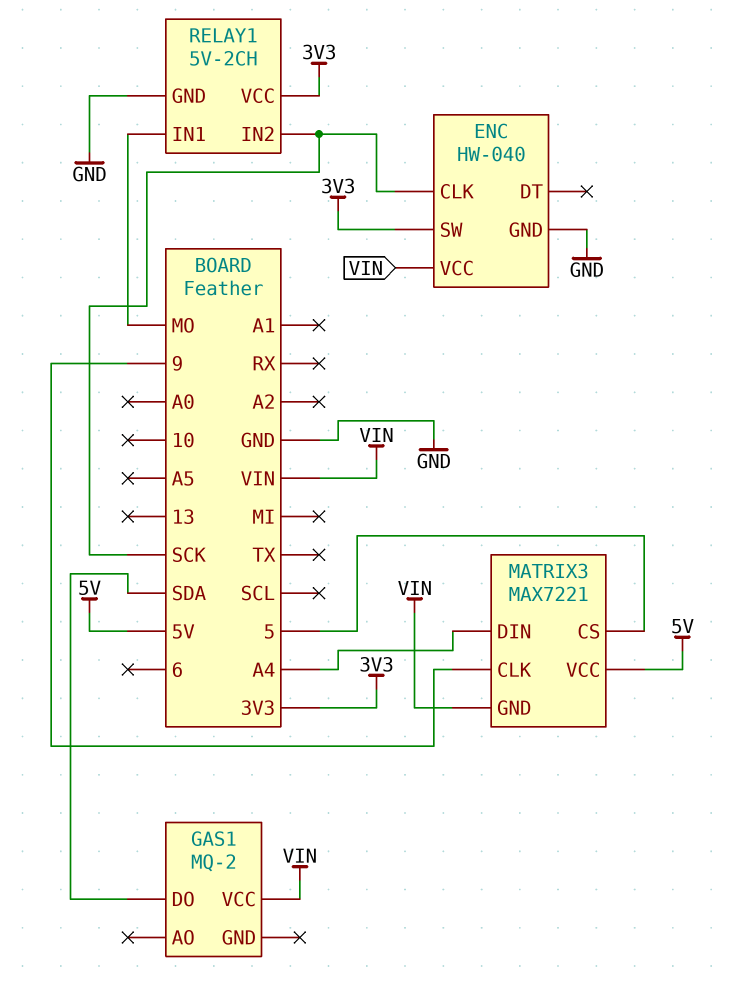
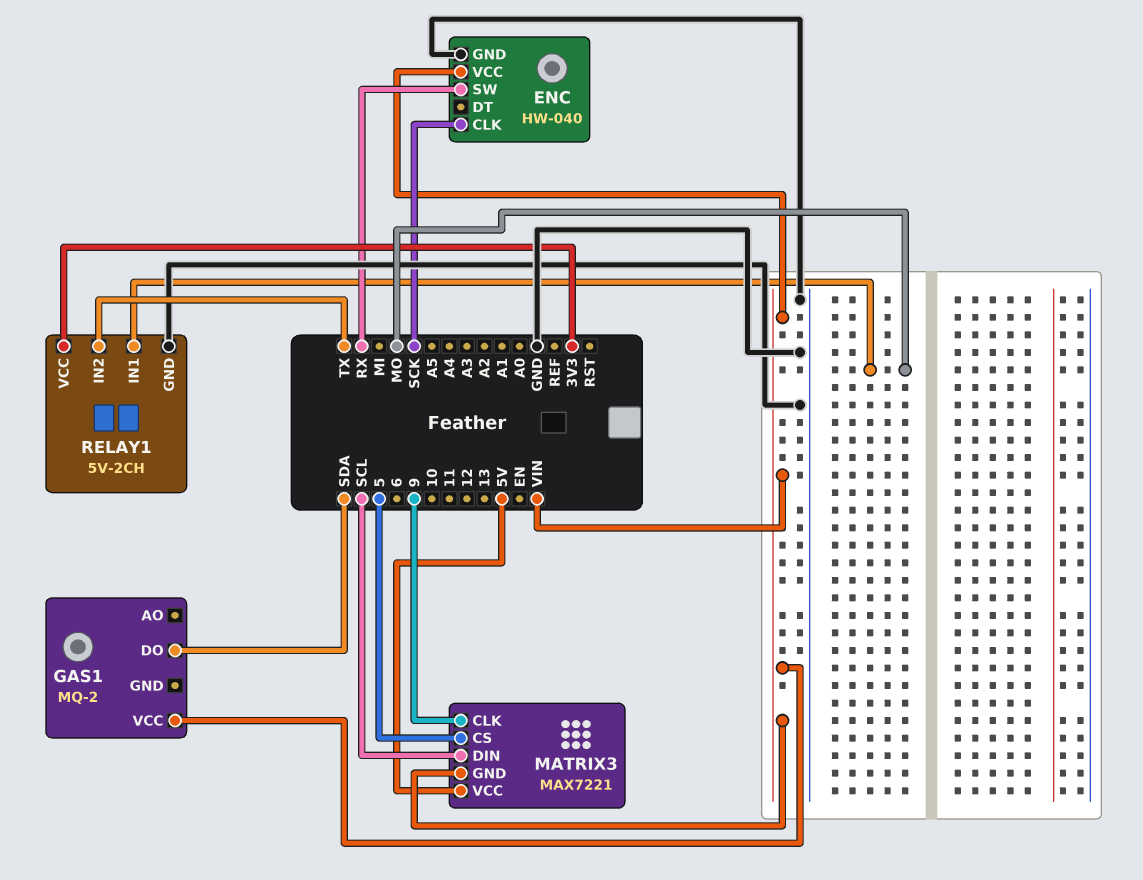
ENC pin SW: 3V3 -> RX
MATRIX3 pin DIN: A4 -> SCL
RELAY1 pin IN2: SCK -> TX

